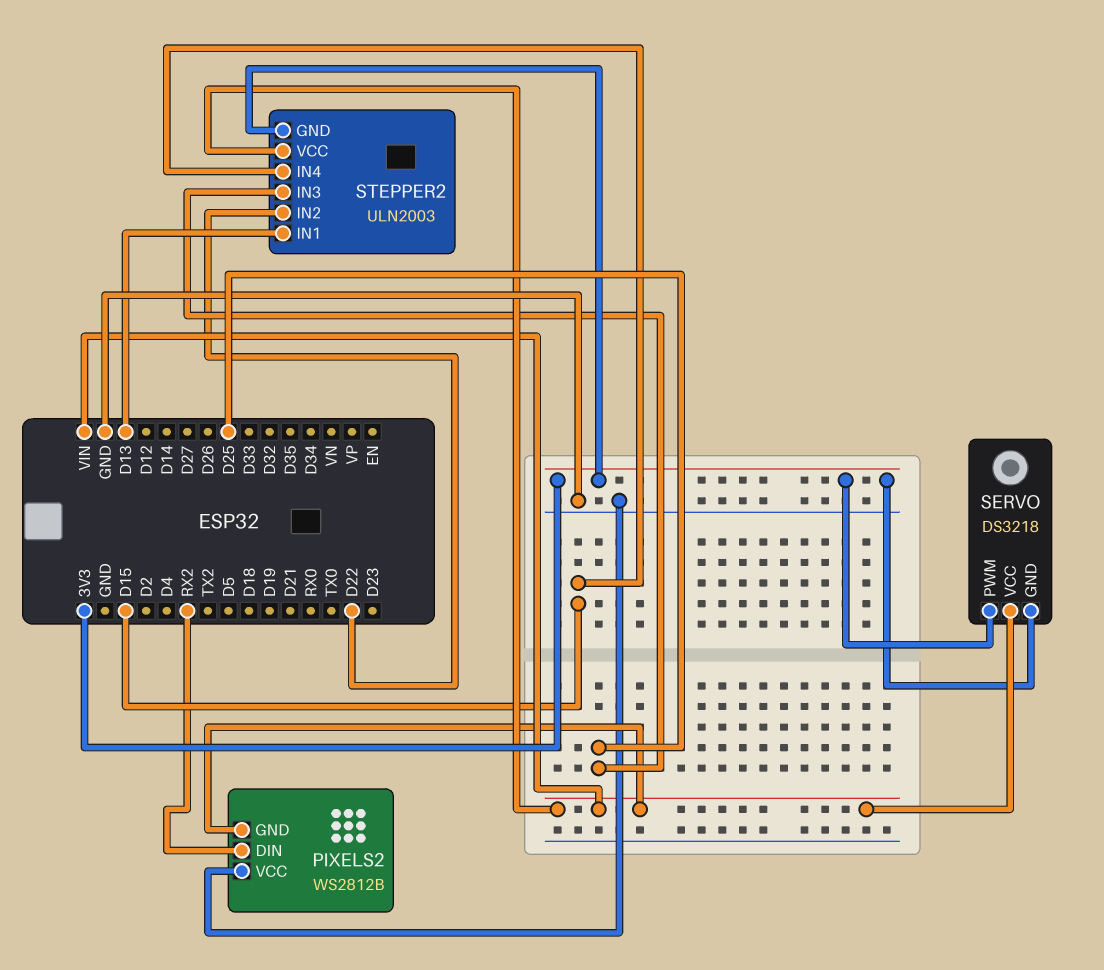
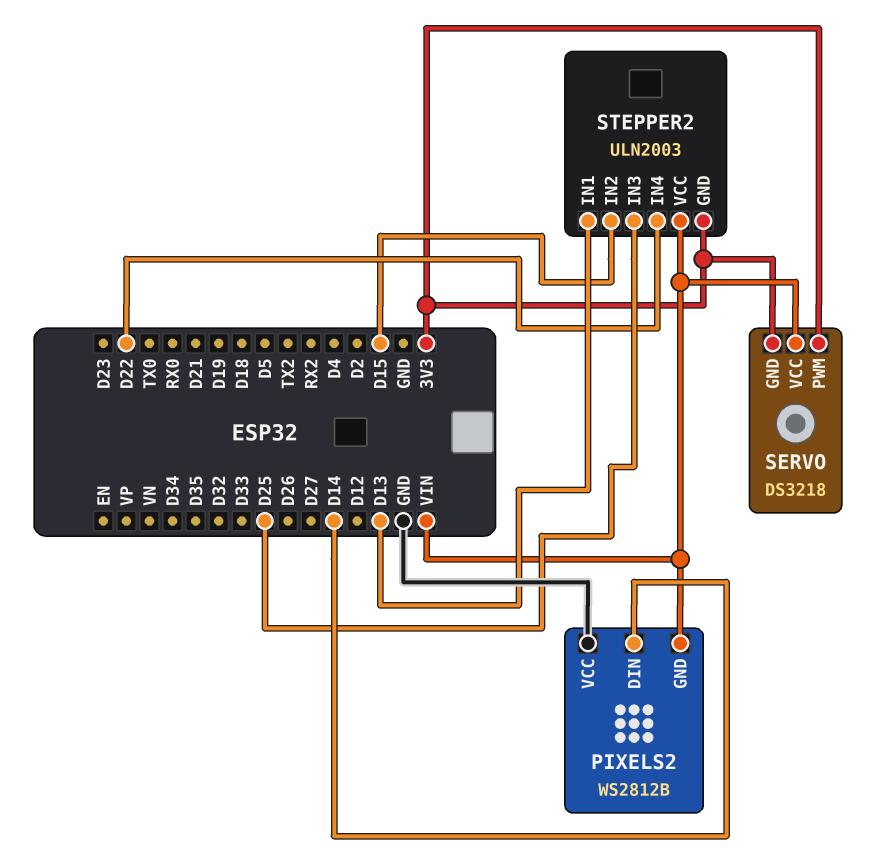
PIXELS2 pin DIN: RX2 -> D14
STEPPER2 pin IN2: D22 -> D15
STEPPER2 pin IN4: D15 -> D22

